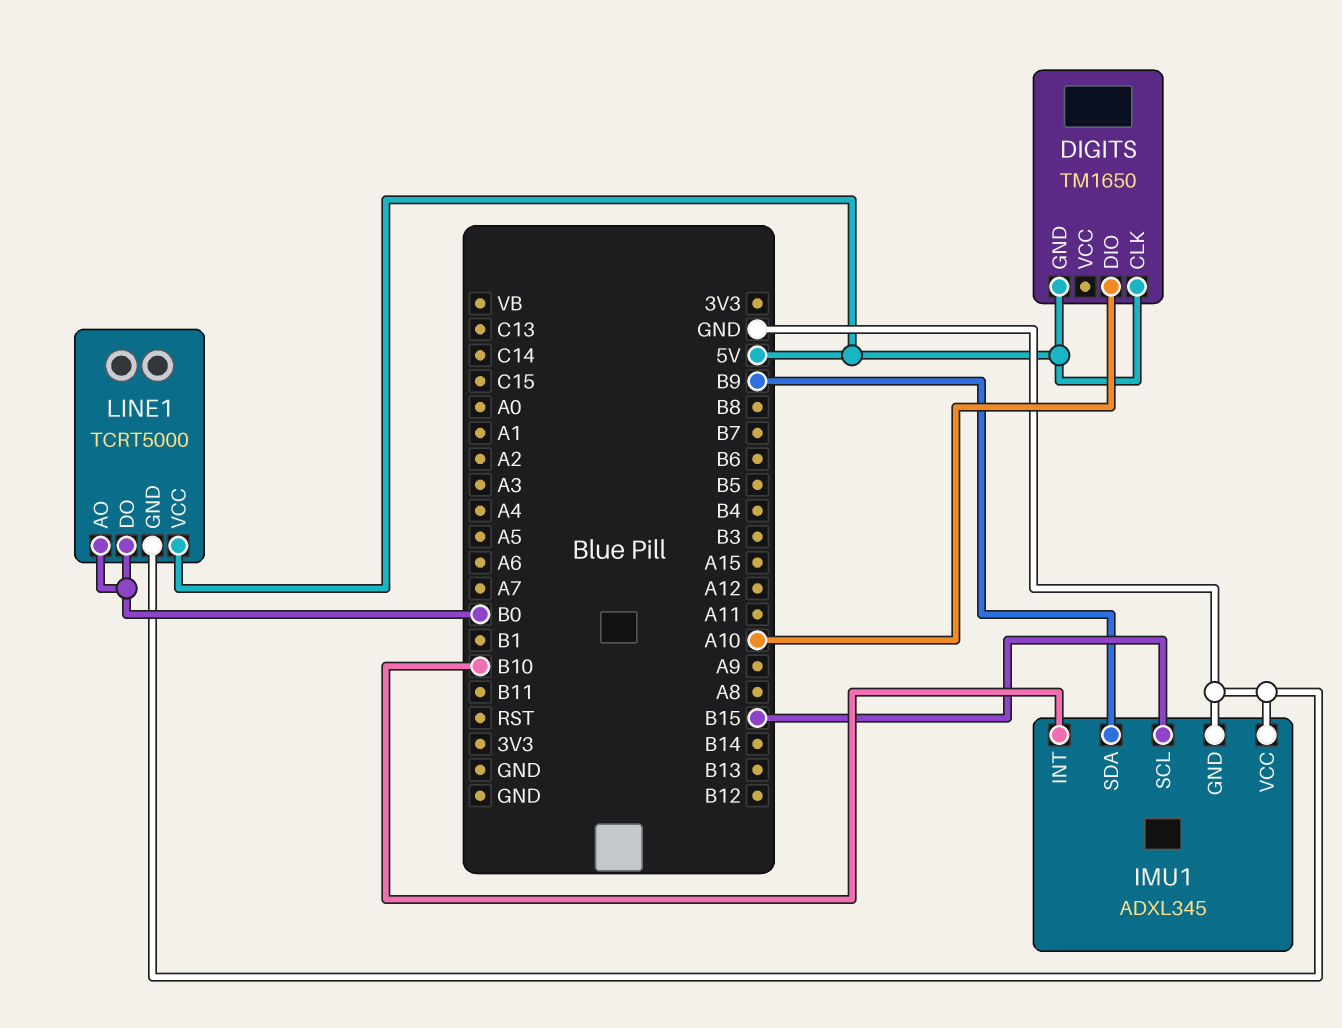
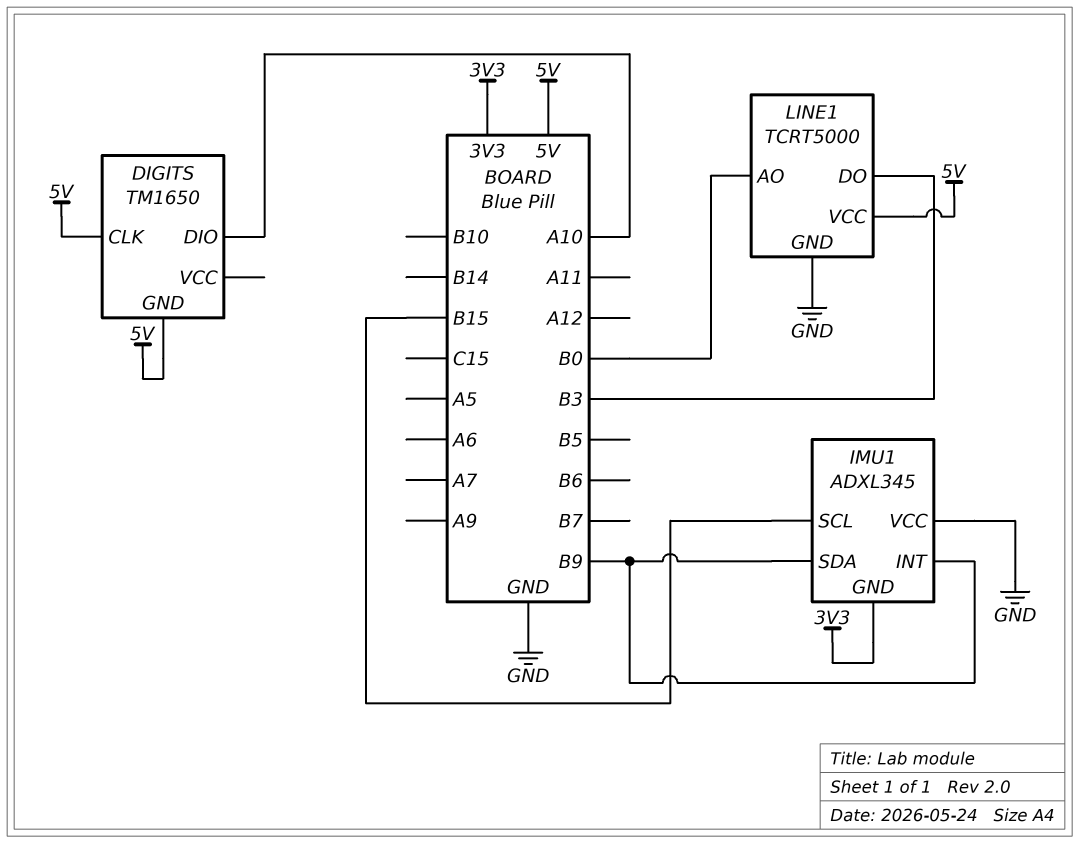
IMU1 pin GND: GND -> 3V3
IMU1 pin INT: B10 -> B9
LINE1 pin DO: B0 -> B3

